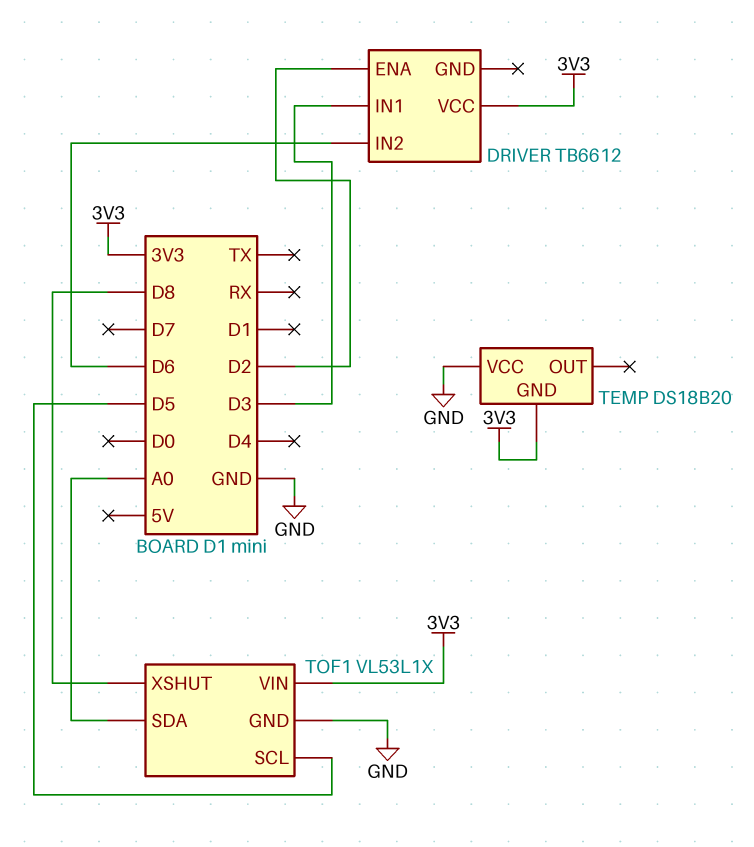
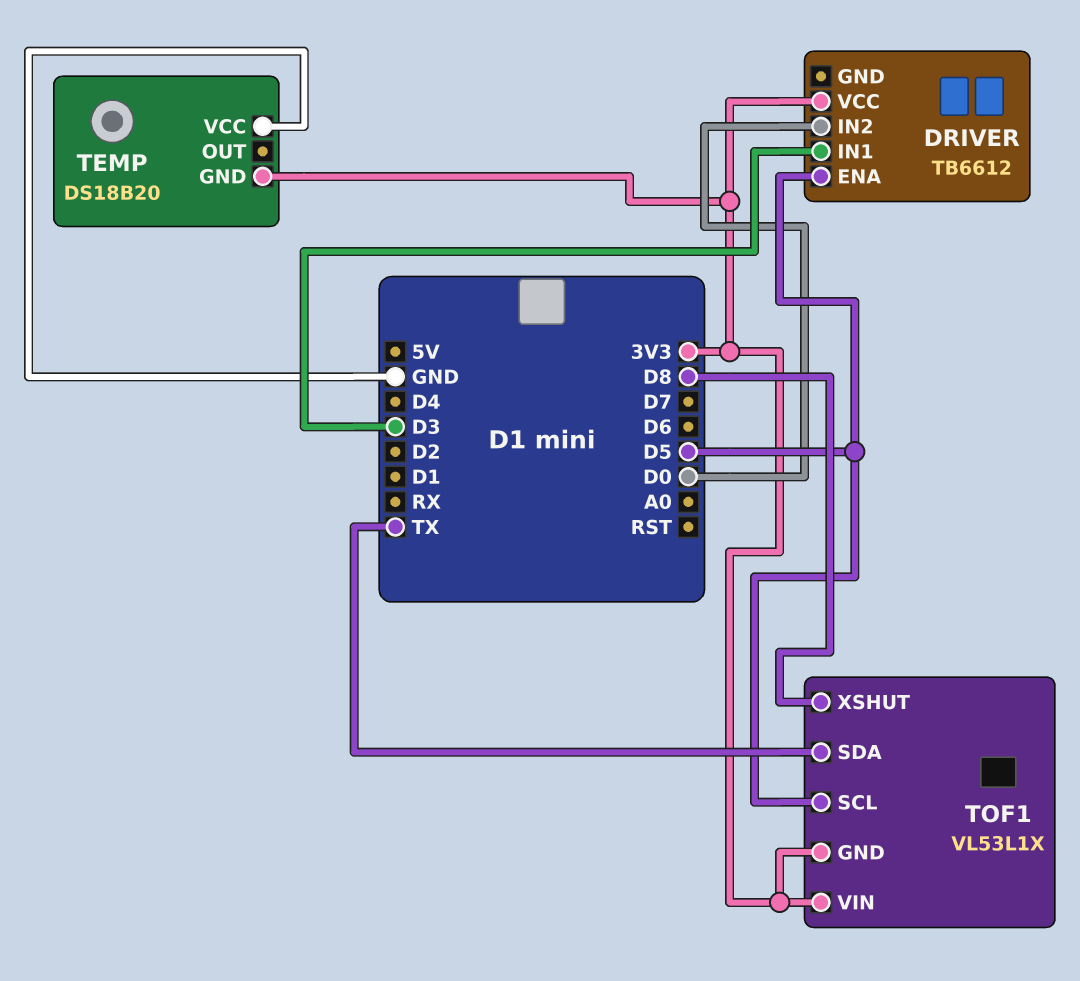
DRIVER pin ENA: D2 -> D5
DRIVER pin IN2: D6 -> D0
TOF1 pin GND: GND -> 3V3
TOF1 pin SDA: A0 -> TX

